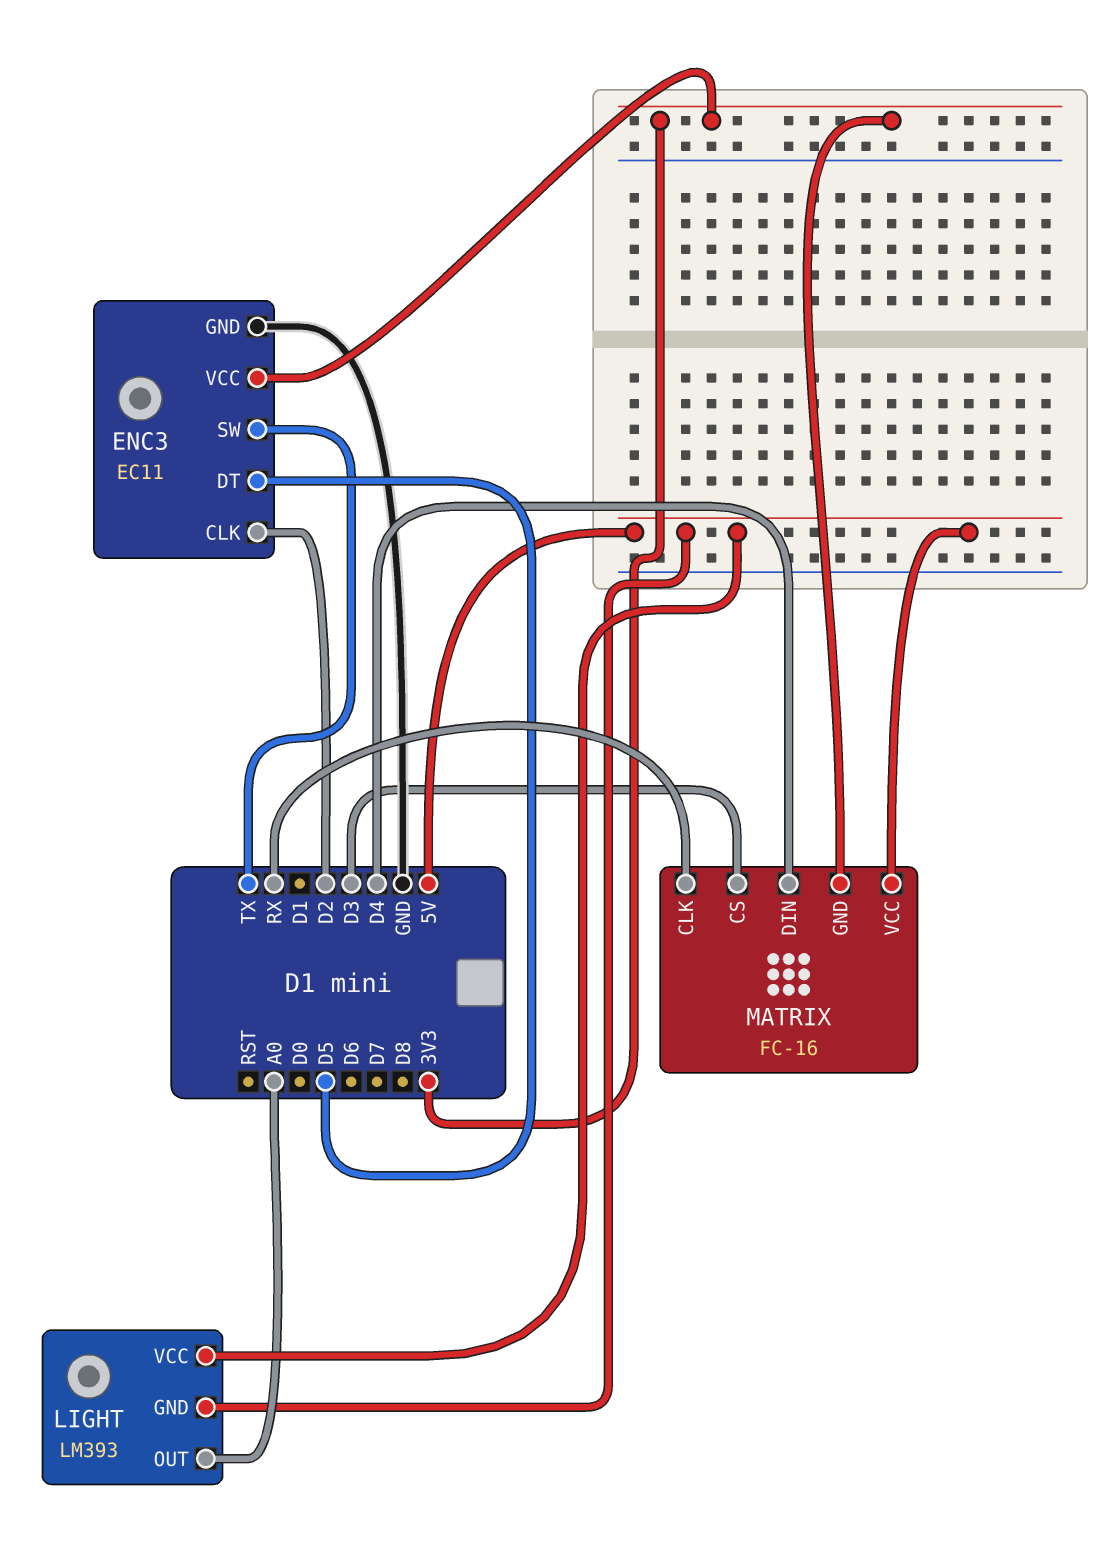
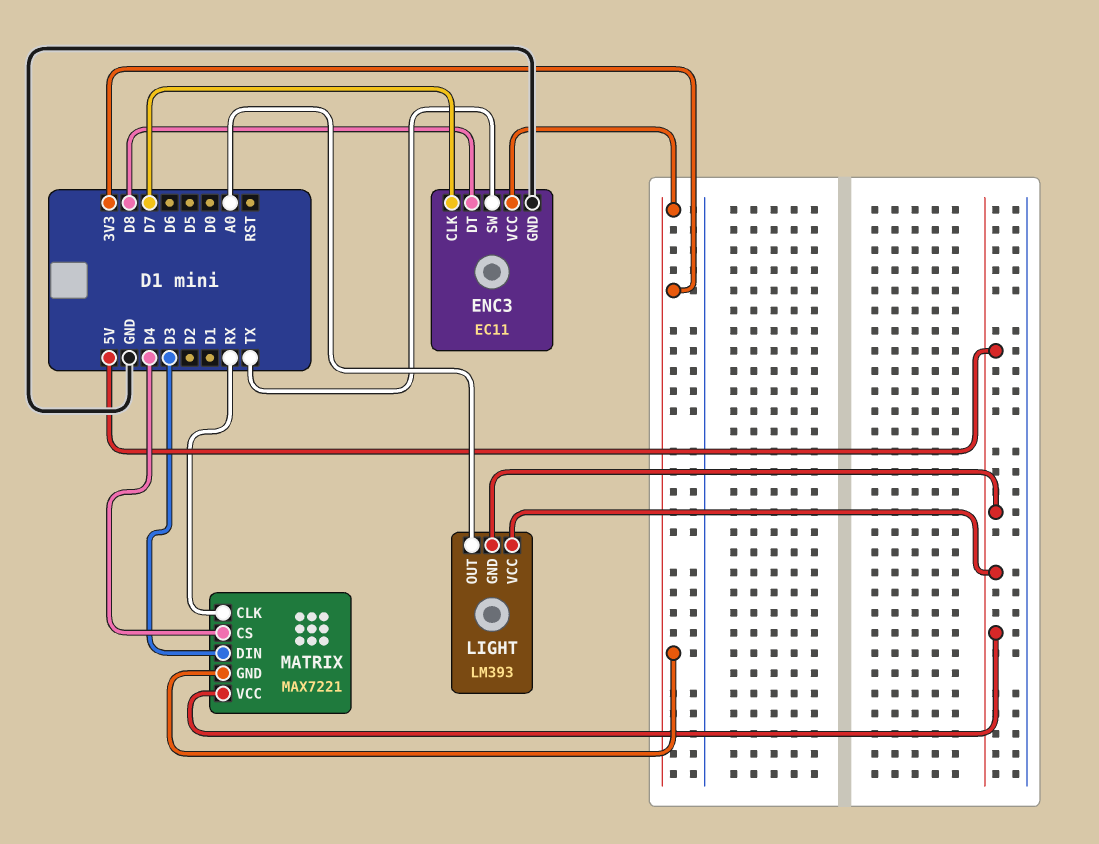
ENC3 pin CLK: D2 -> D7
ENC3 pin DT: D5 -> D8
MATRIX: FC-16 -> MAX7221
MATRIX pin CS: D3 -> D4
MATRIX pin DIN: D4 -> D3

